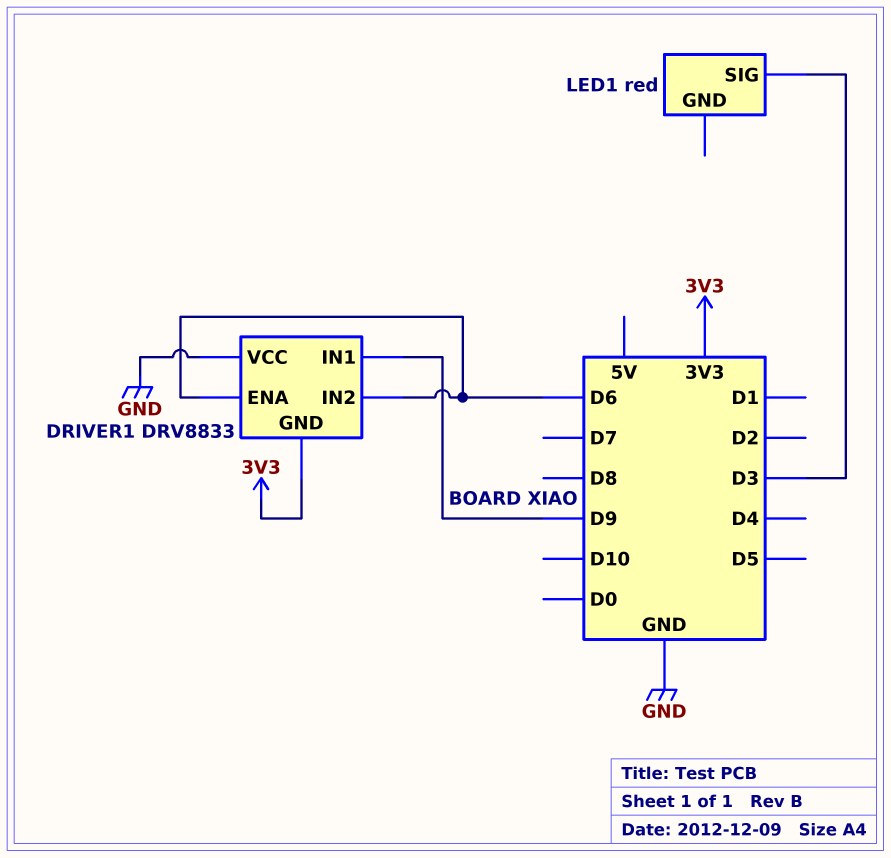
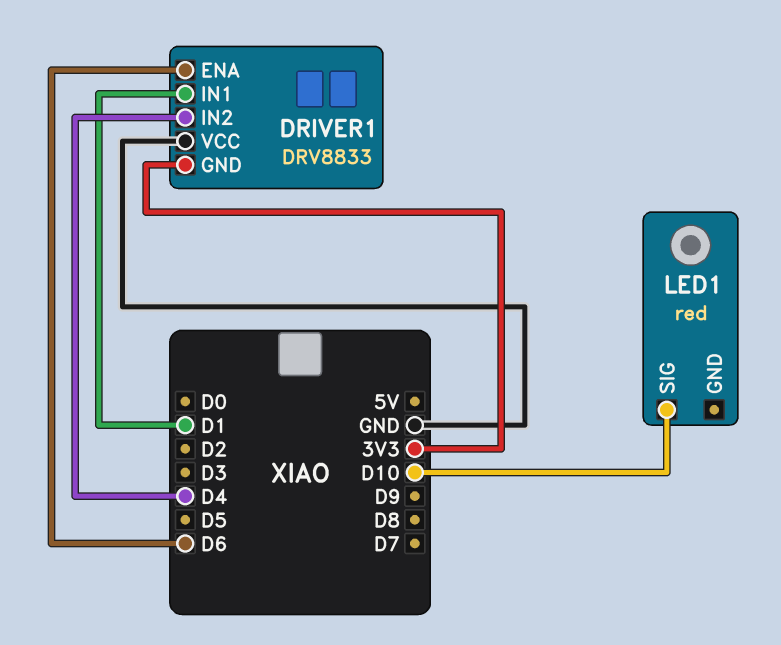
DRIVER1 pin IN1: D9 -> D1
DRIVER1 pin IN2: D6 -> D4
LED1 pin SIG: D3 -> D10

